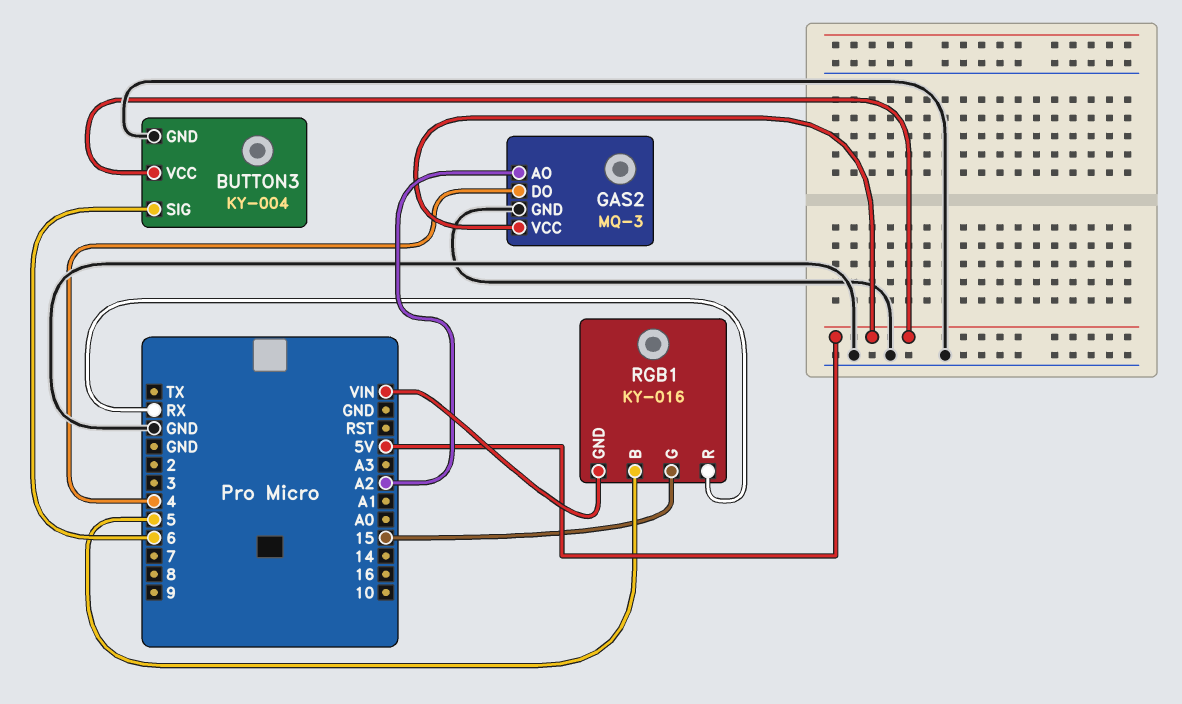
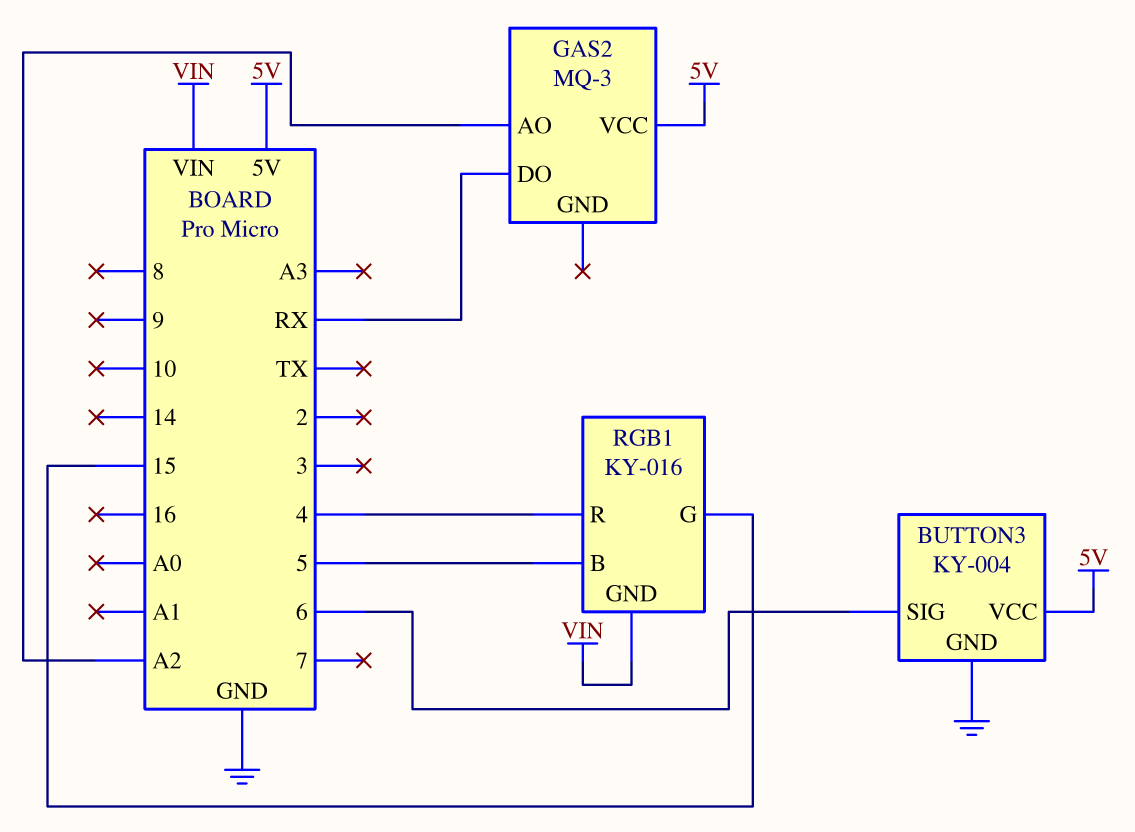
GAS2 pin DO: 4 -> RX
GAS2 pin GND: GND -> none
RGB1 pin R: RX -> 4

